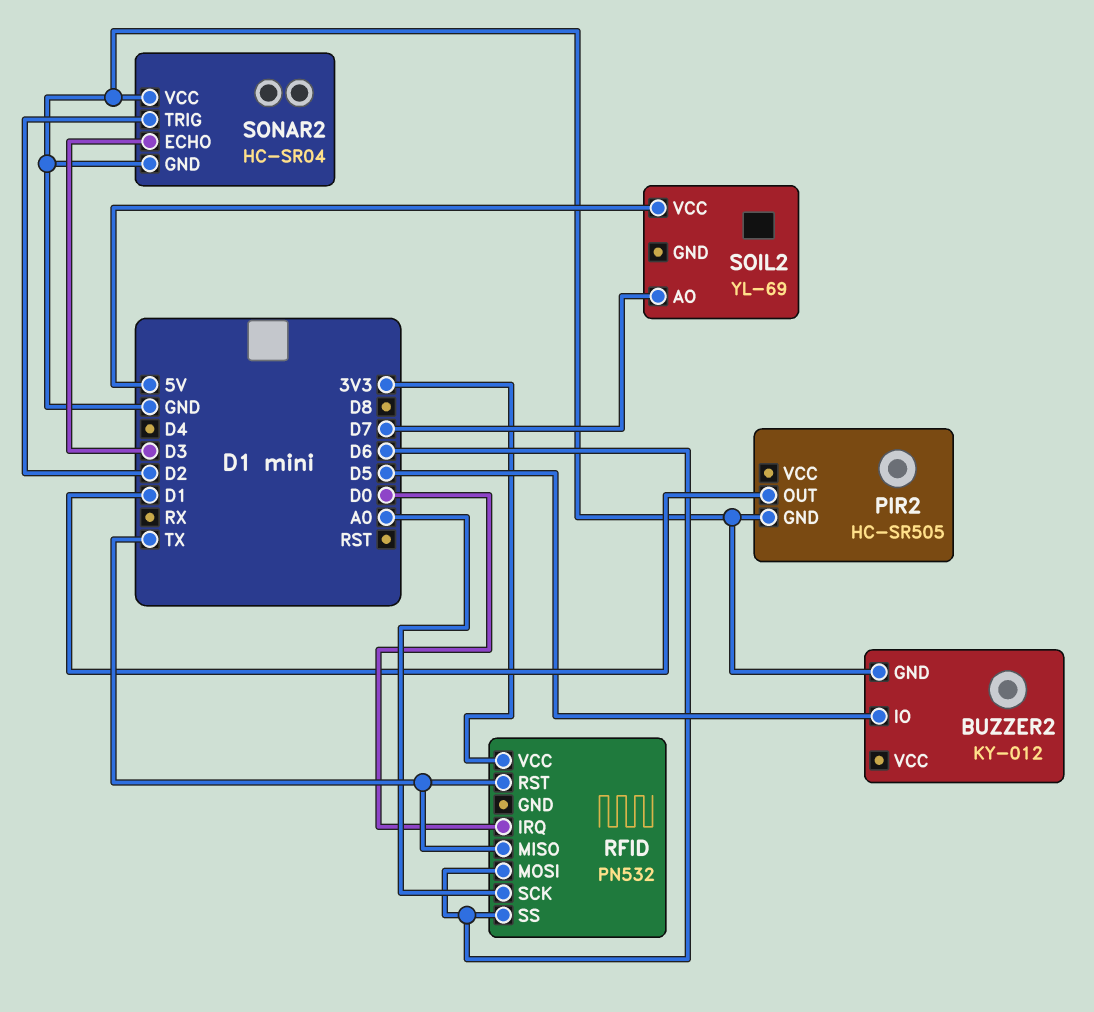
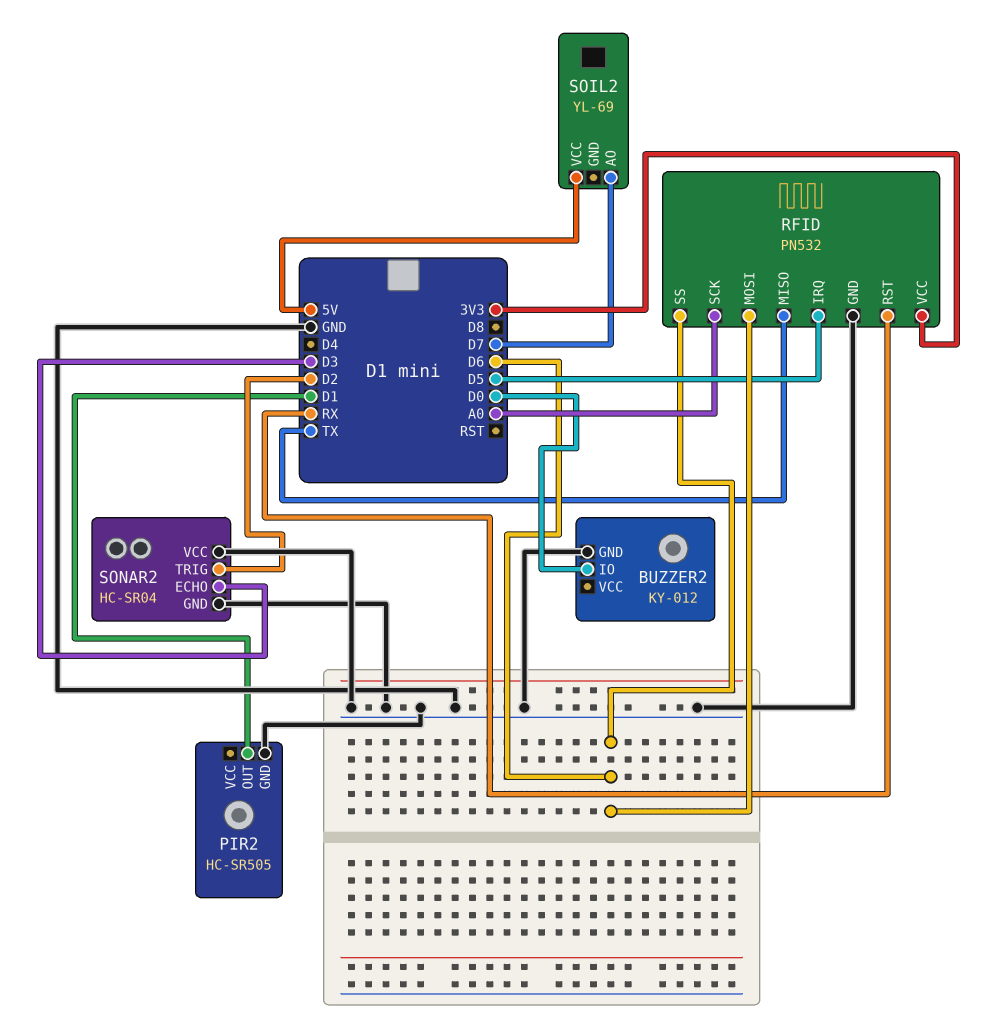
BUZZER2 pin IO: D5 -> D0
RFID pin GND: none -> GND
RFID pin IRQ: D0 -> D5
RFID pin RST: TX -> RX

